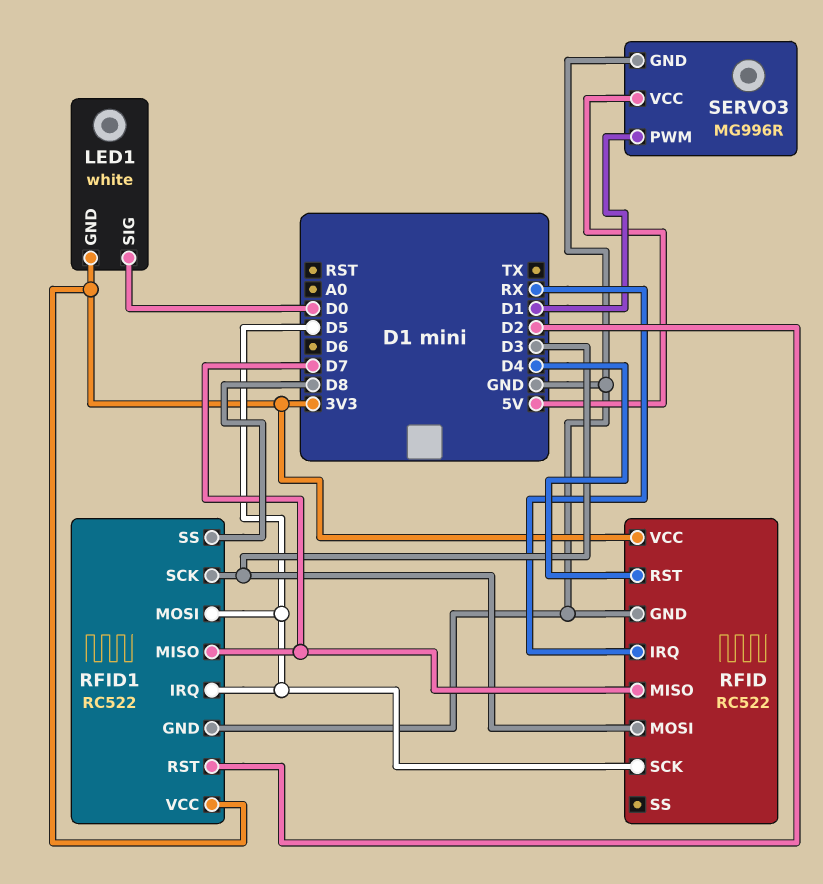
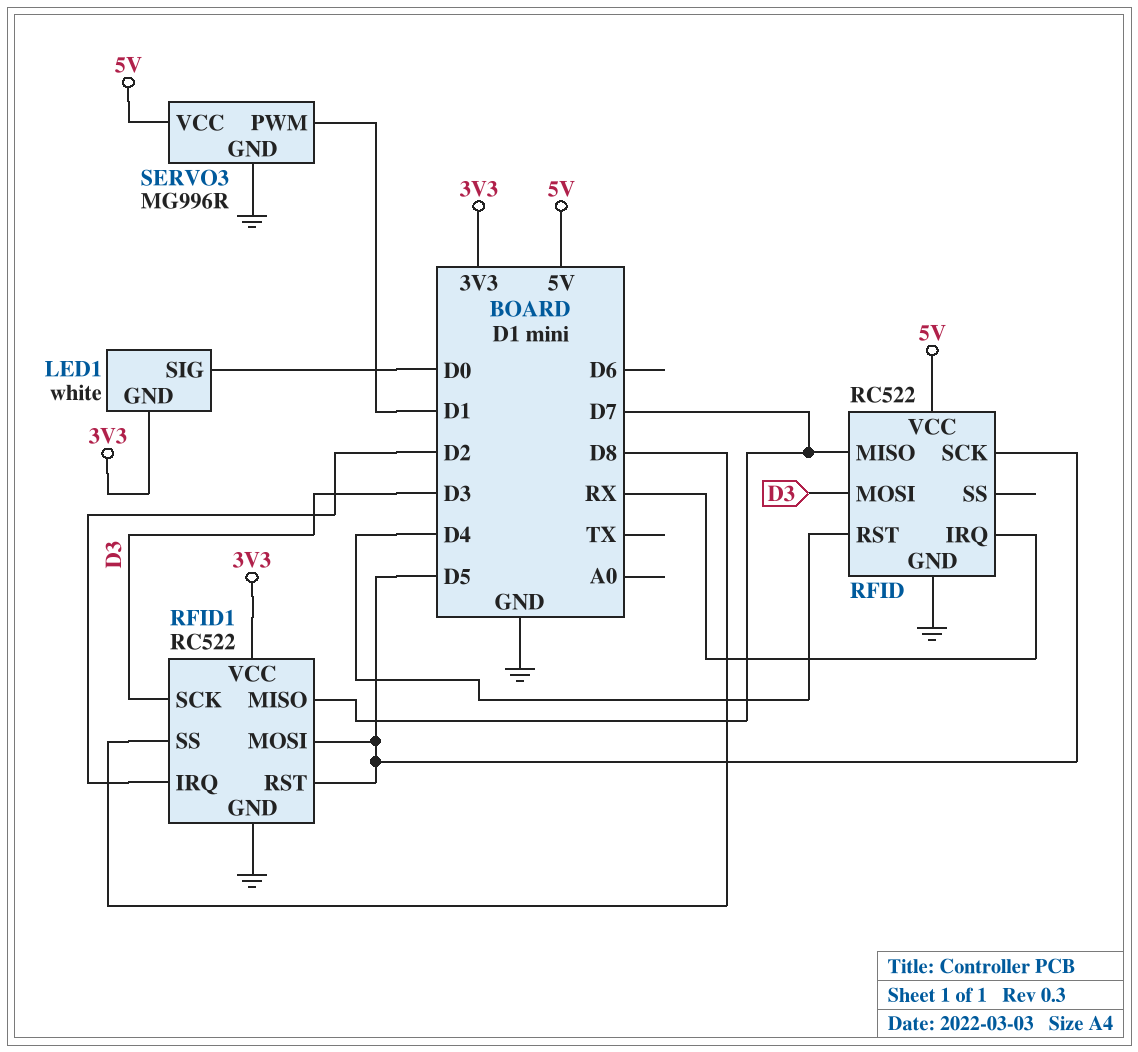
RFID pin VCC: 3V3 -> 5V
RFID1 pin IRQ: D5 -> D2
RFID1 pin RST: D2 -> D5

